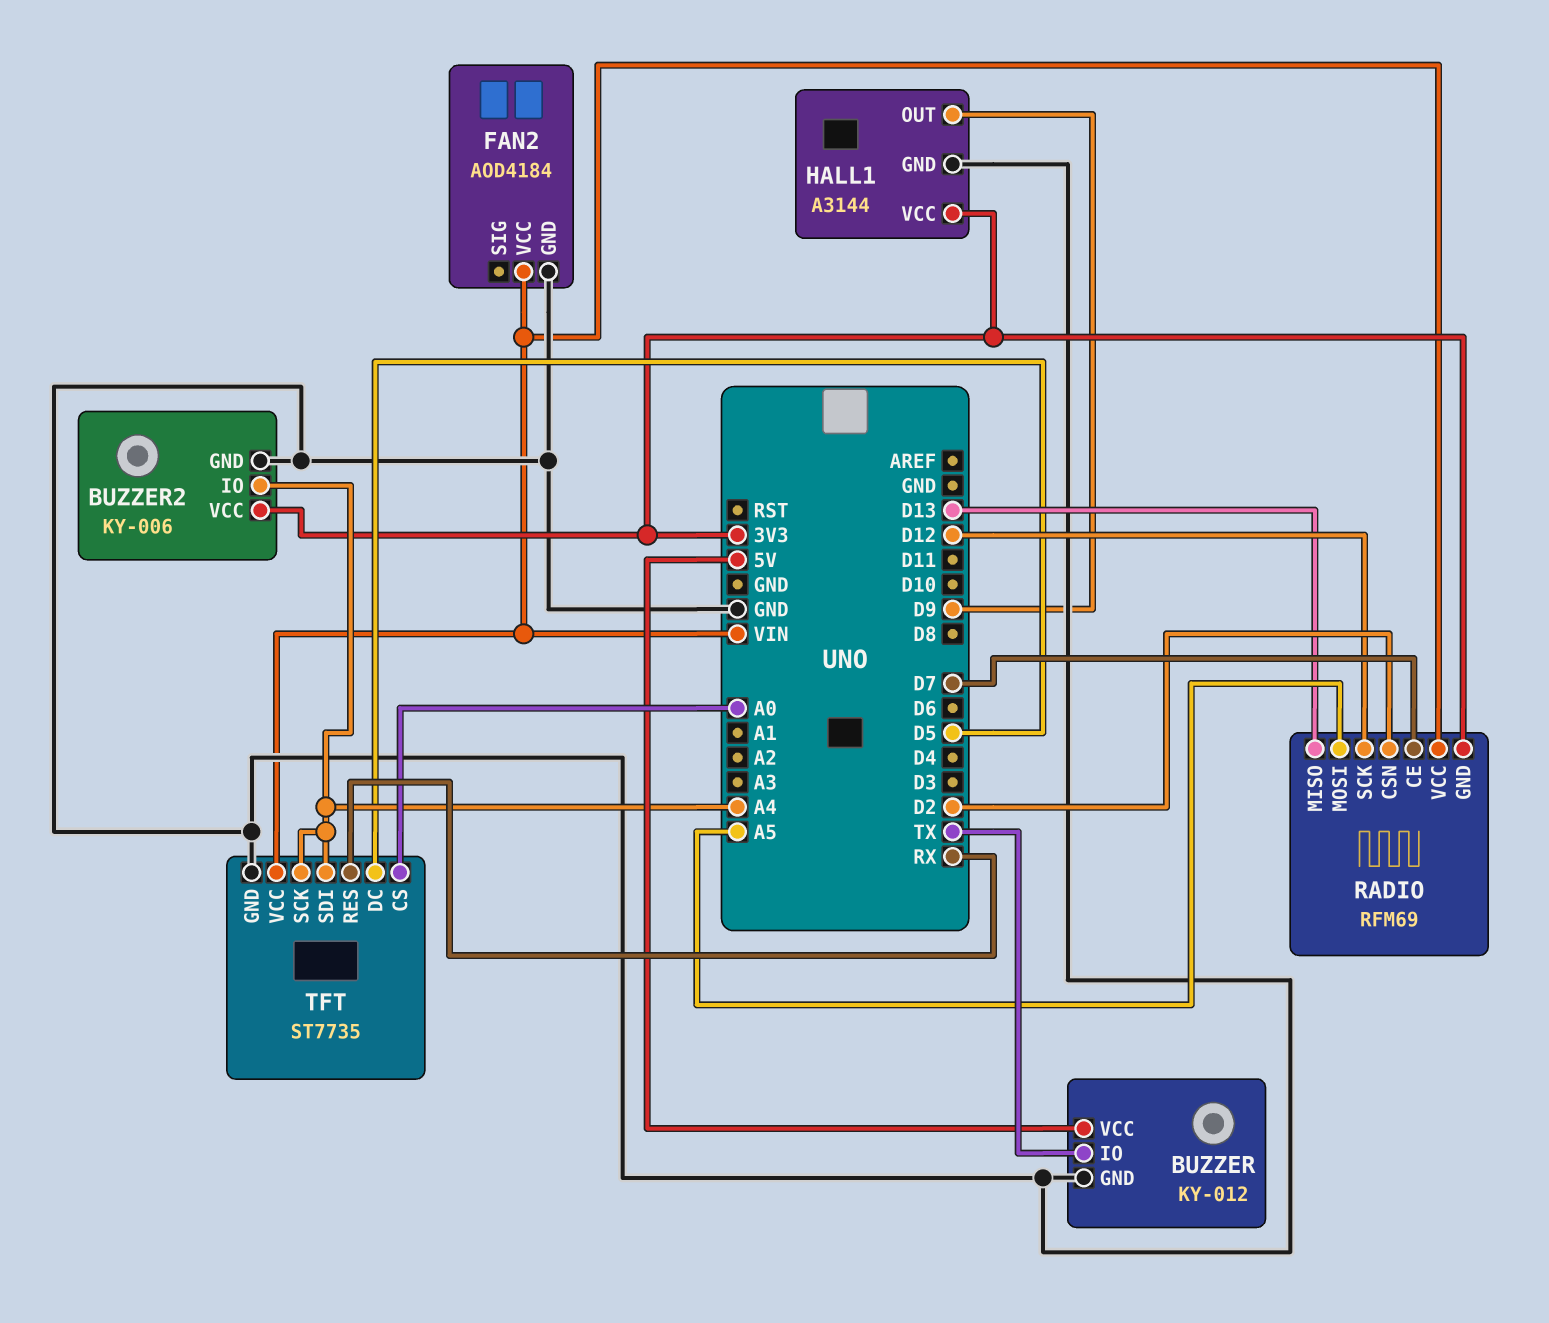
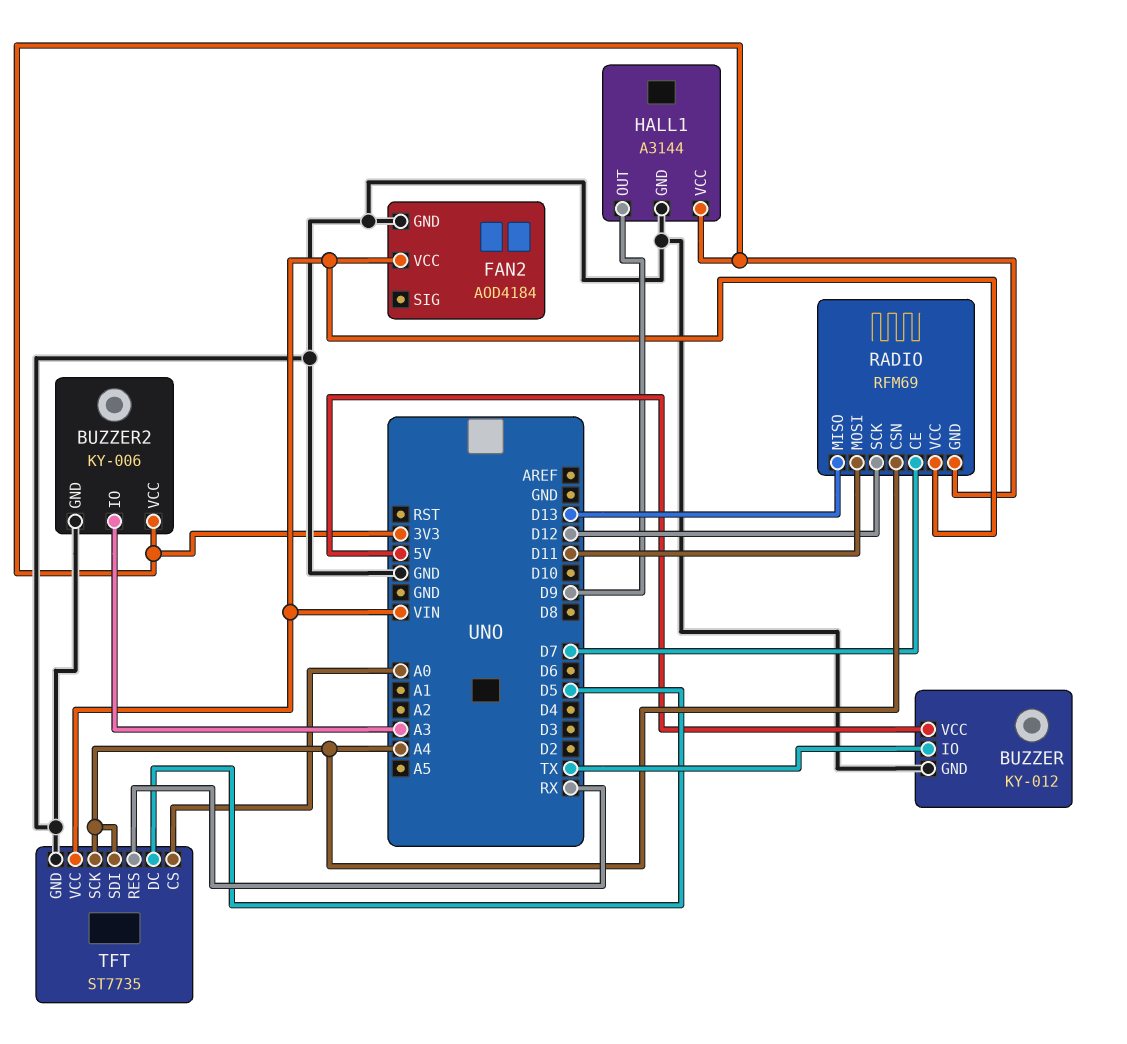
BUZZER2 pin IO: A4 -> A3
RADIO pin CSN: D2 -> A4
RADIO pin MOSI: A5 -> D11

